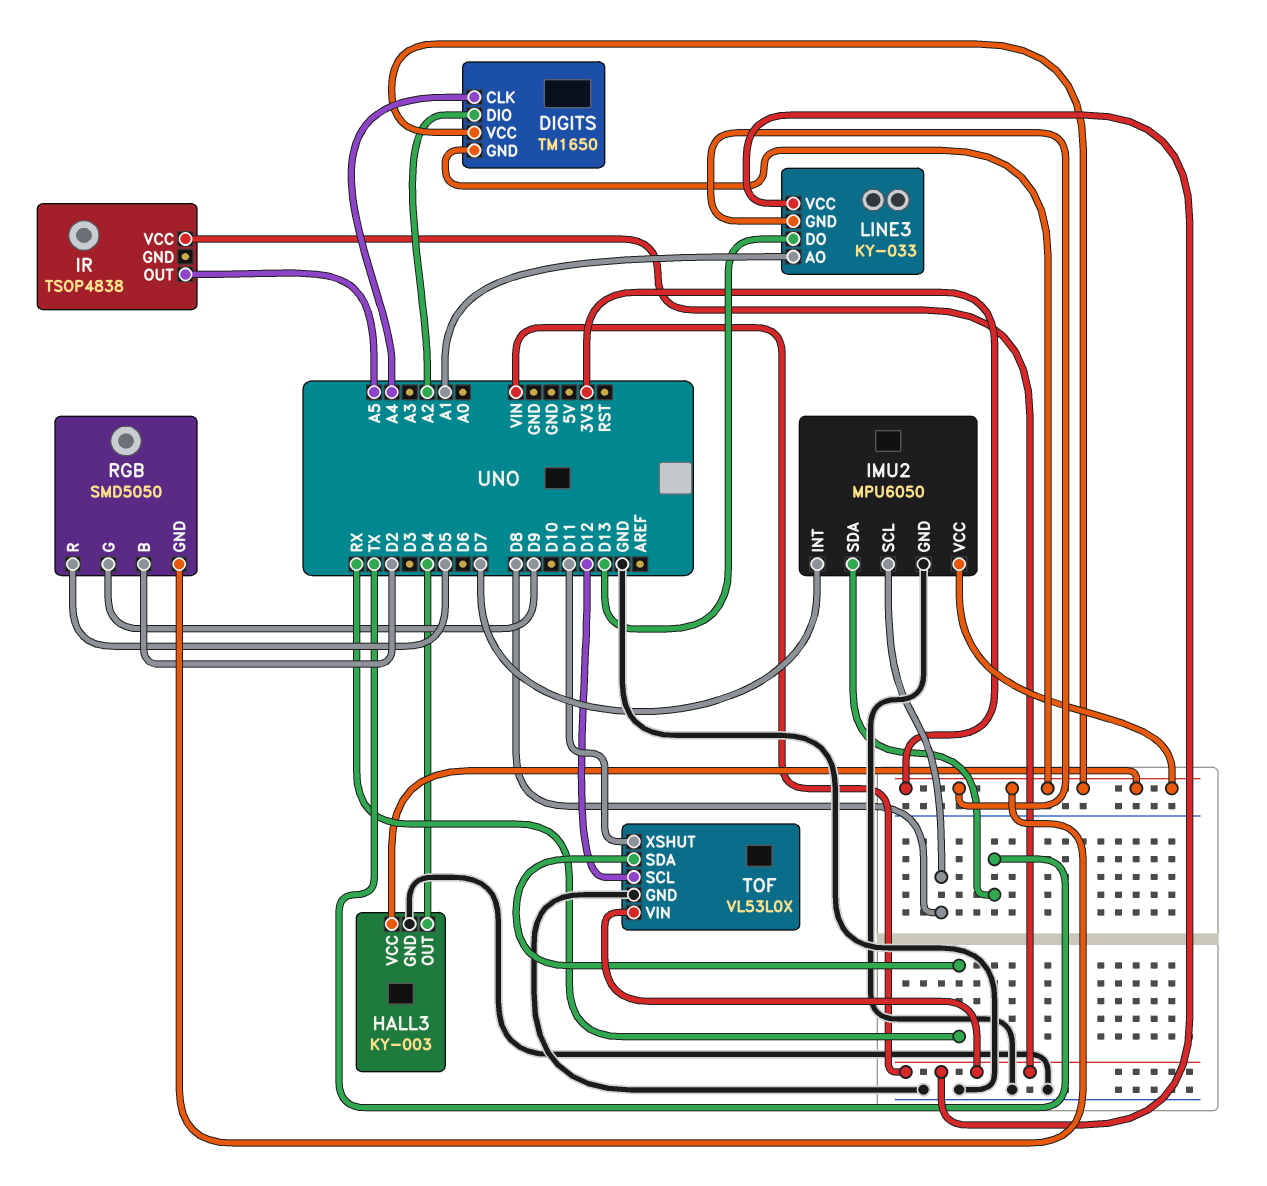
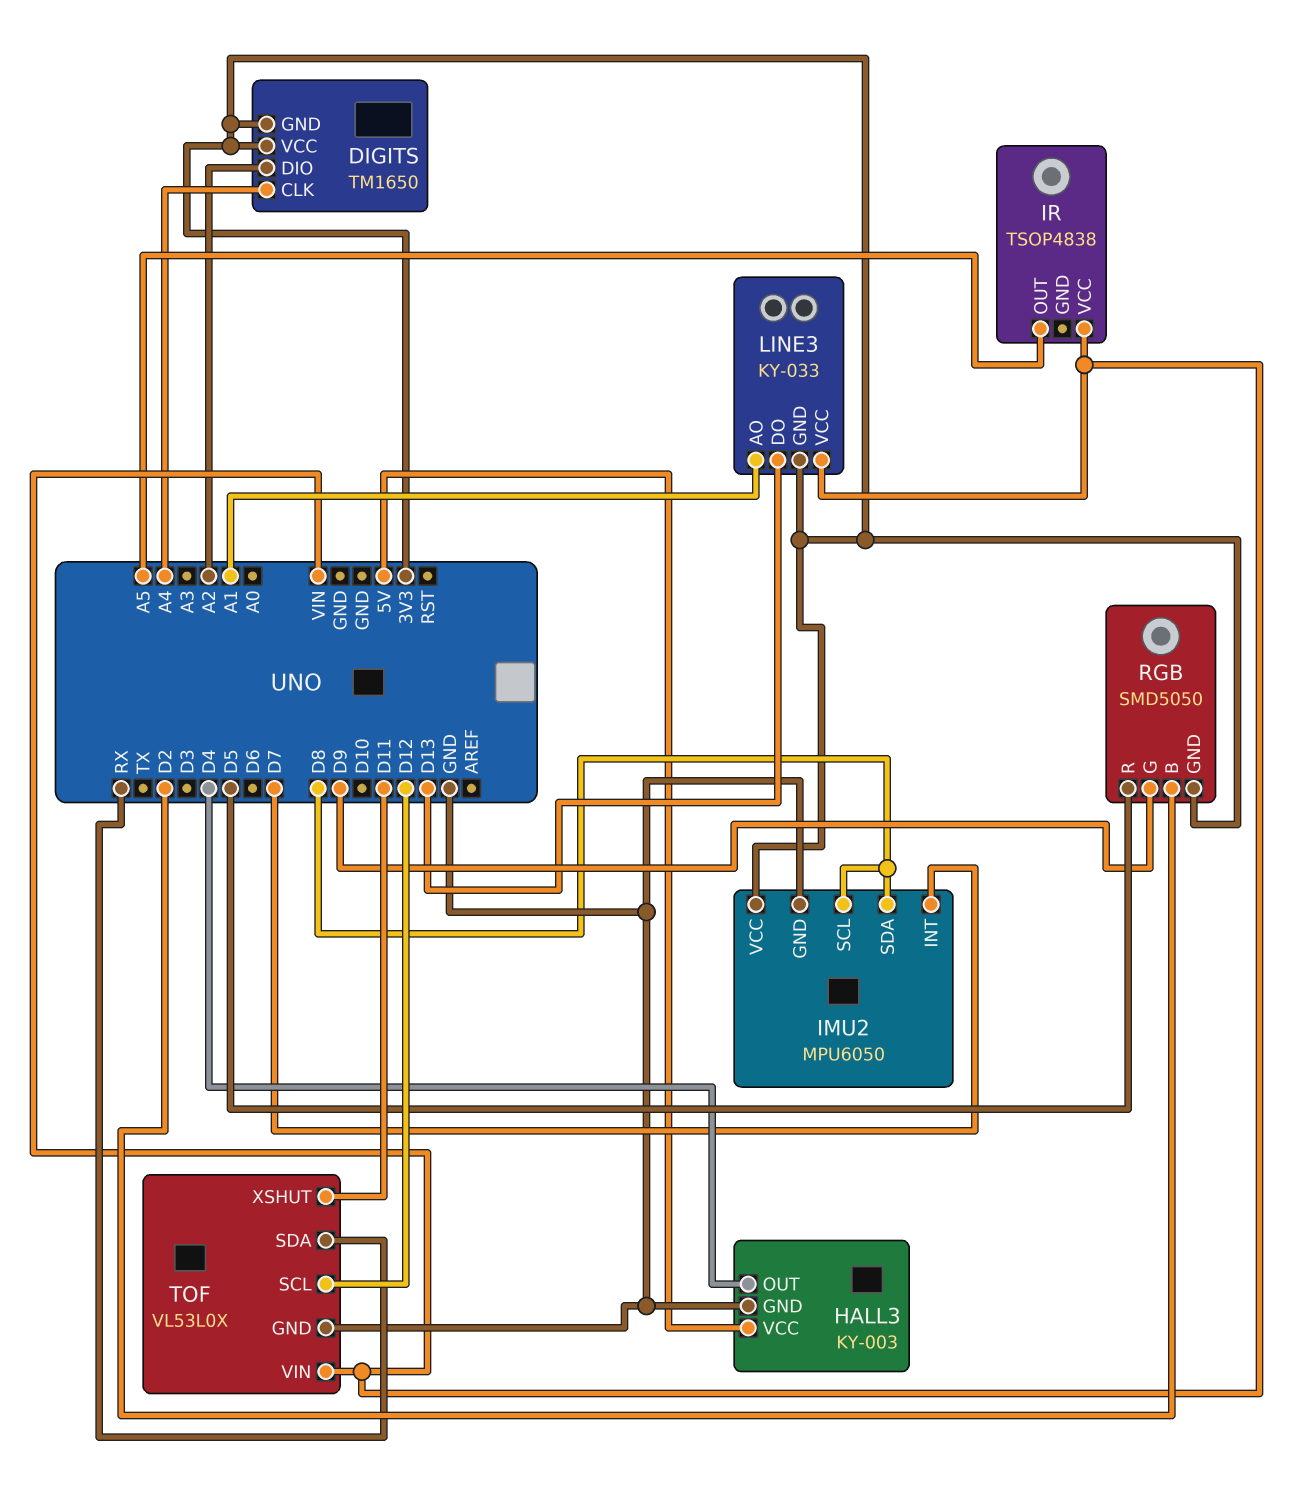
HALL3 pin VCC: 3V3 -> 5V
IMU2 pin SDA: TX -> D8

